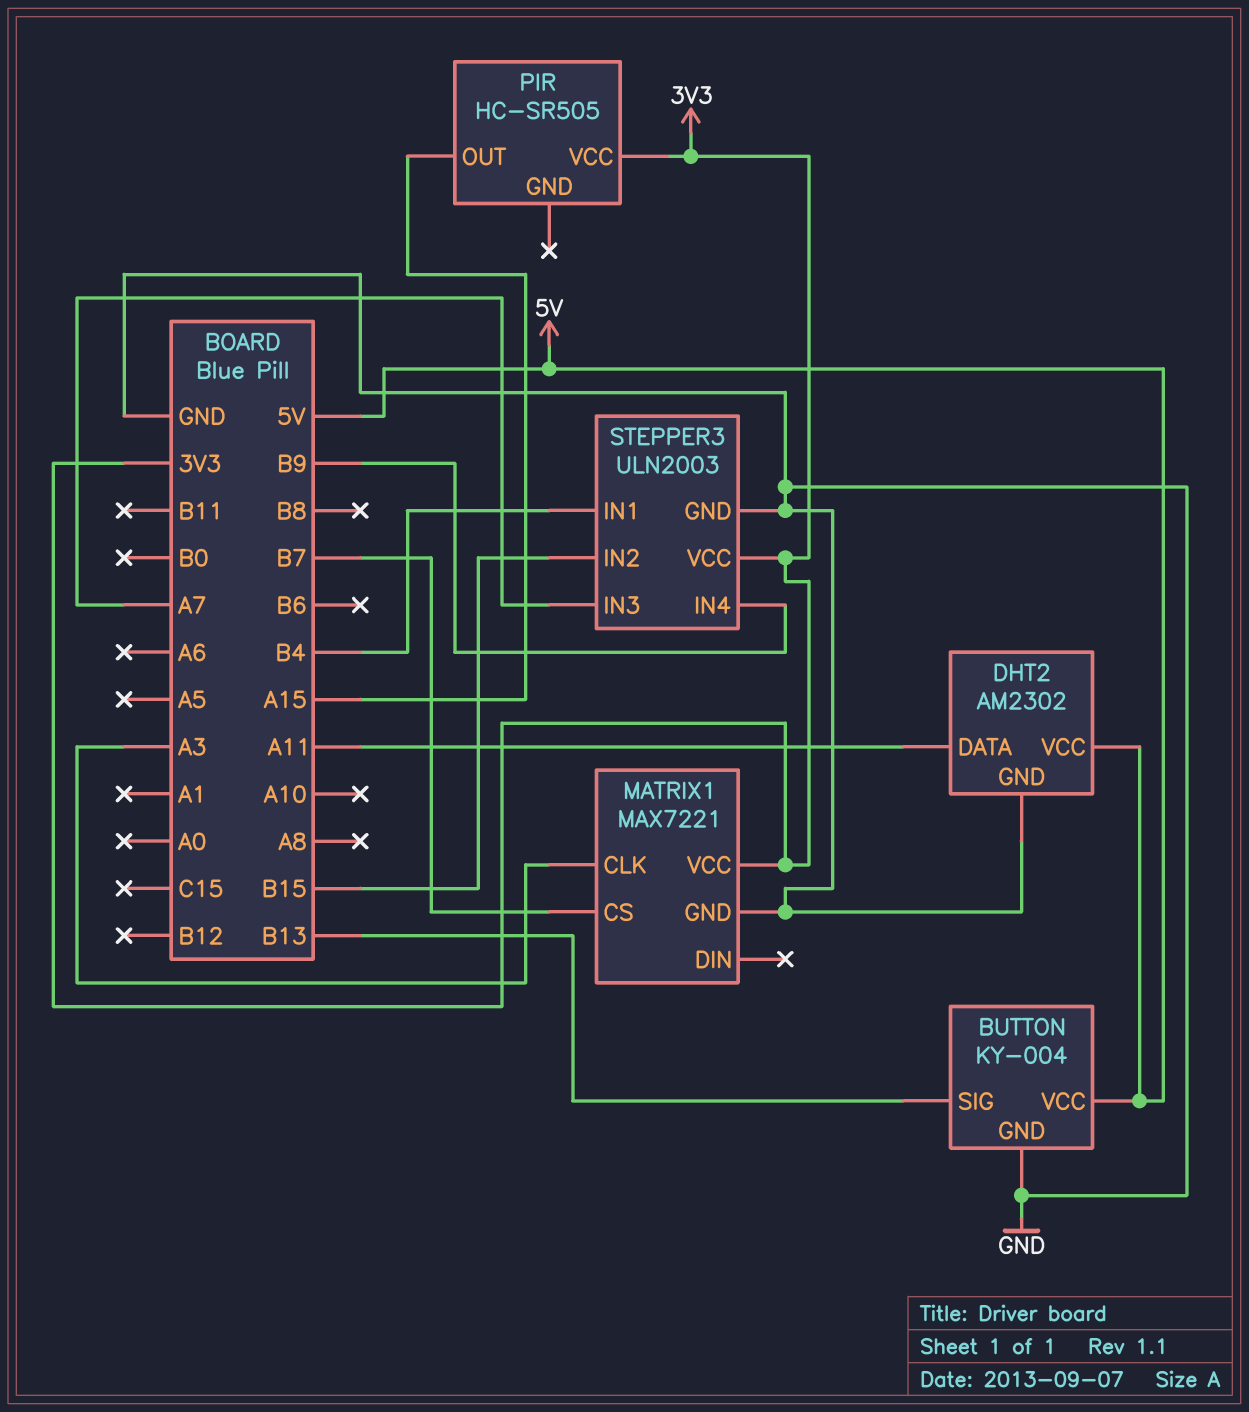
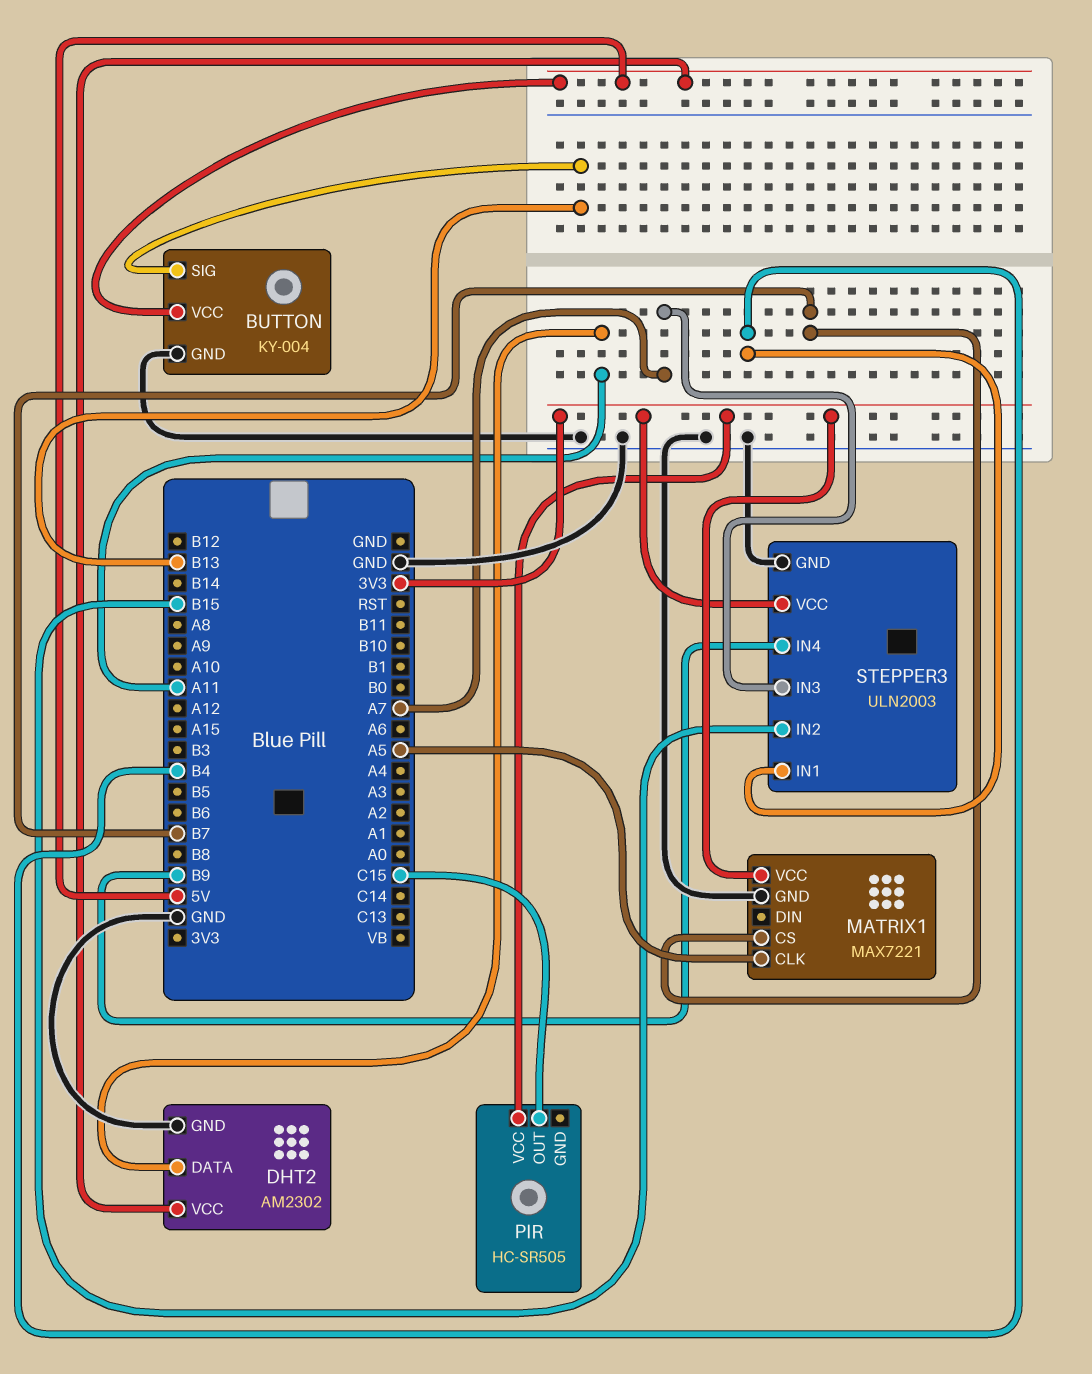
MATRIX1 pin CLK: A3 -> A5
PIR pin OUT: A15 -> C15

